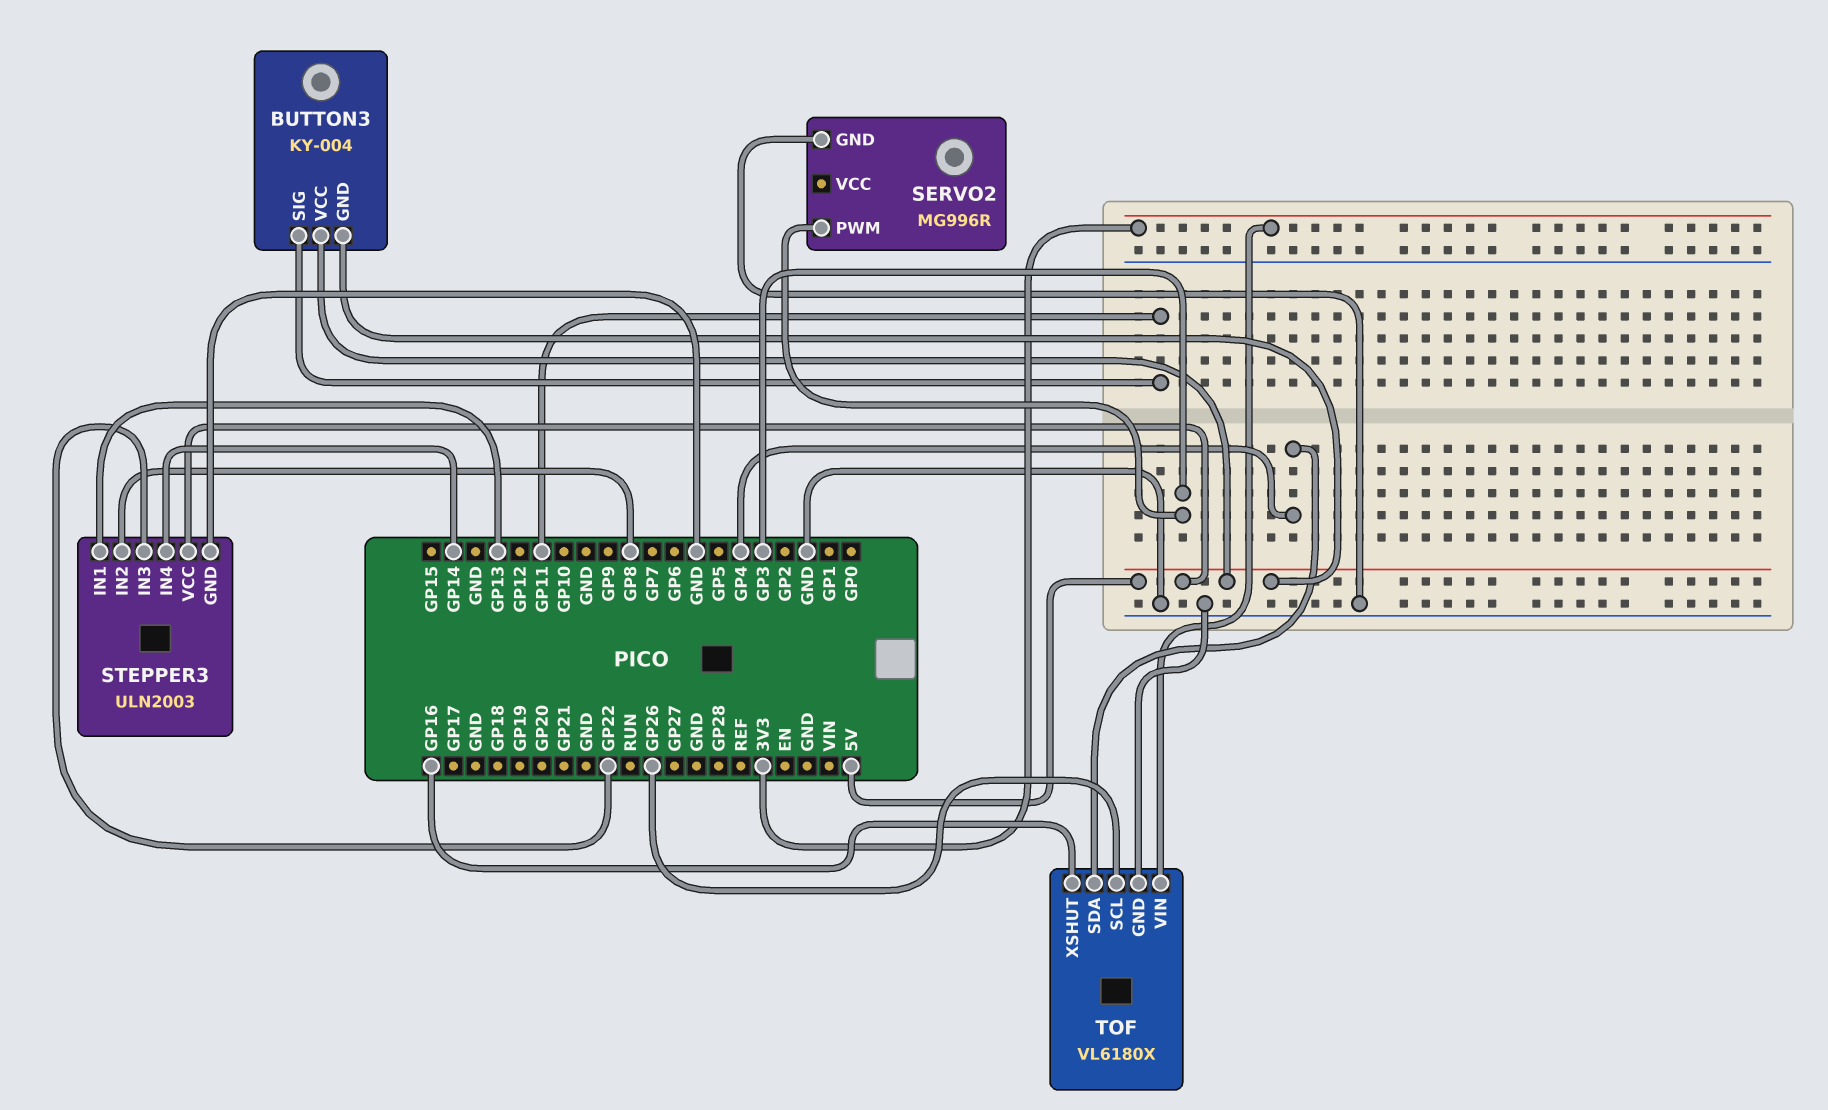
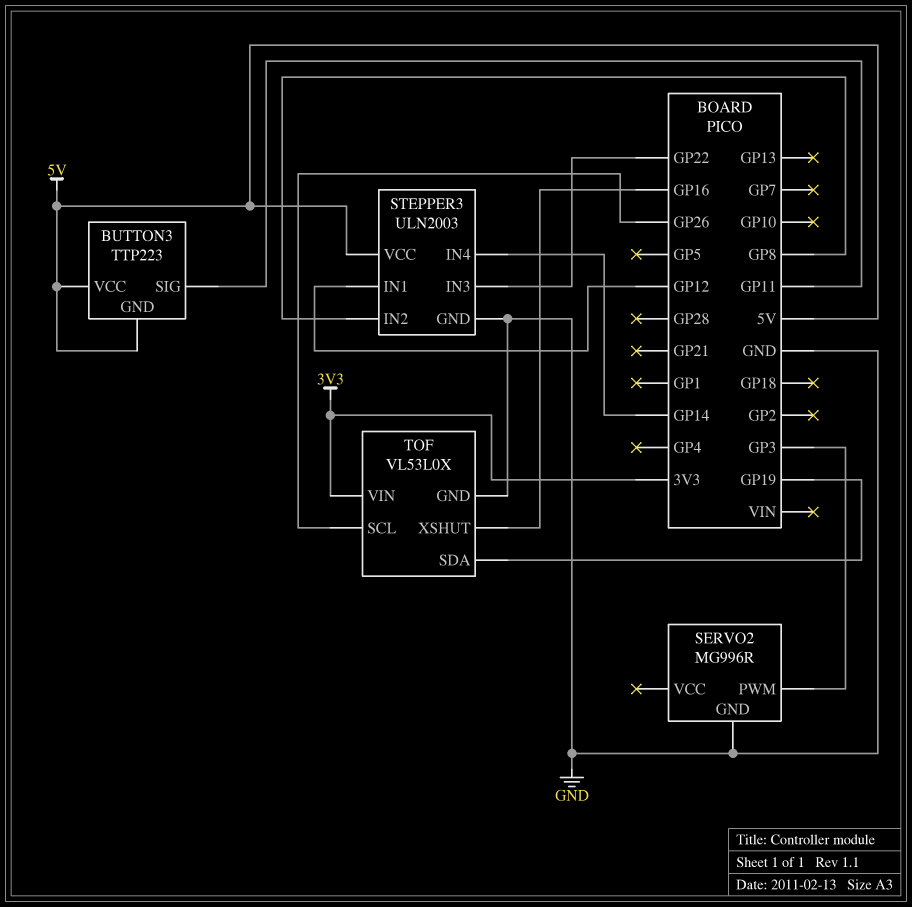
BUTTON3: KY-004 -> TTP223
STEPPER3 pin IN1: GP13 -> GP12
TOF: VL6180X -> VL53L0X
TOF pin SDA: GP4 -> GP19

